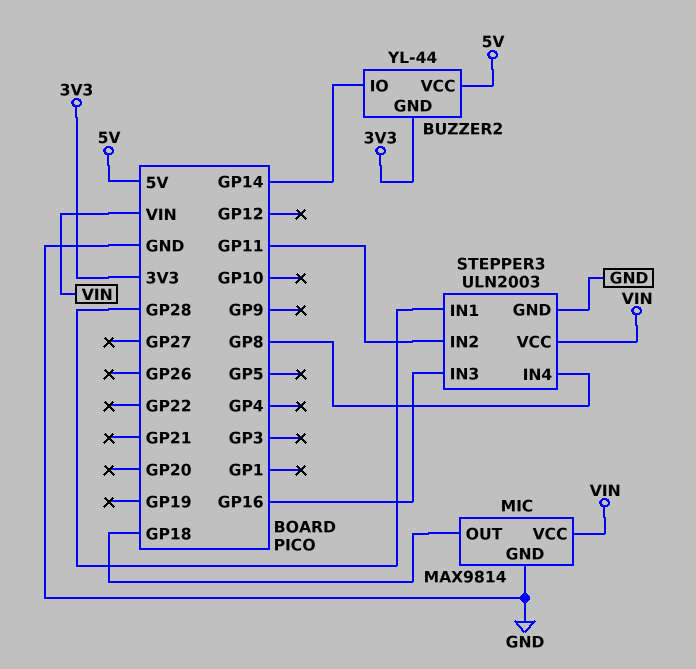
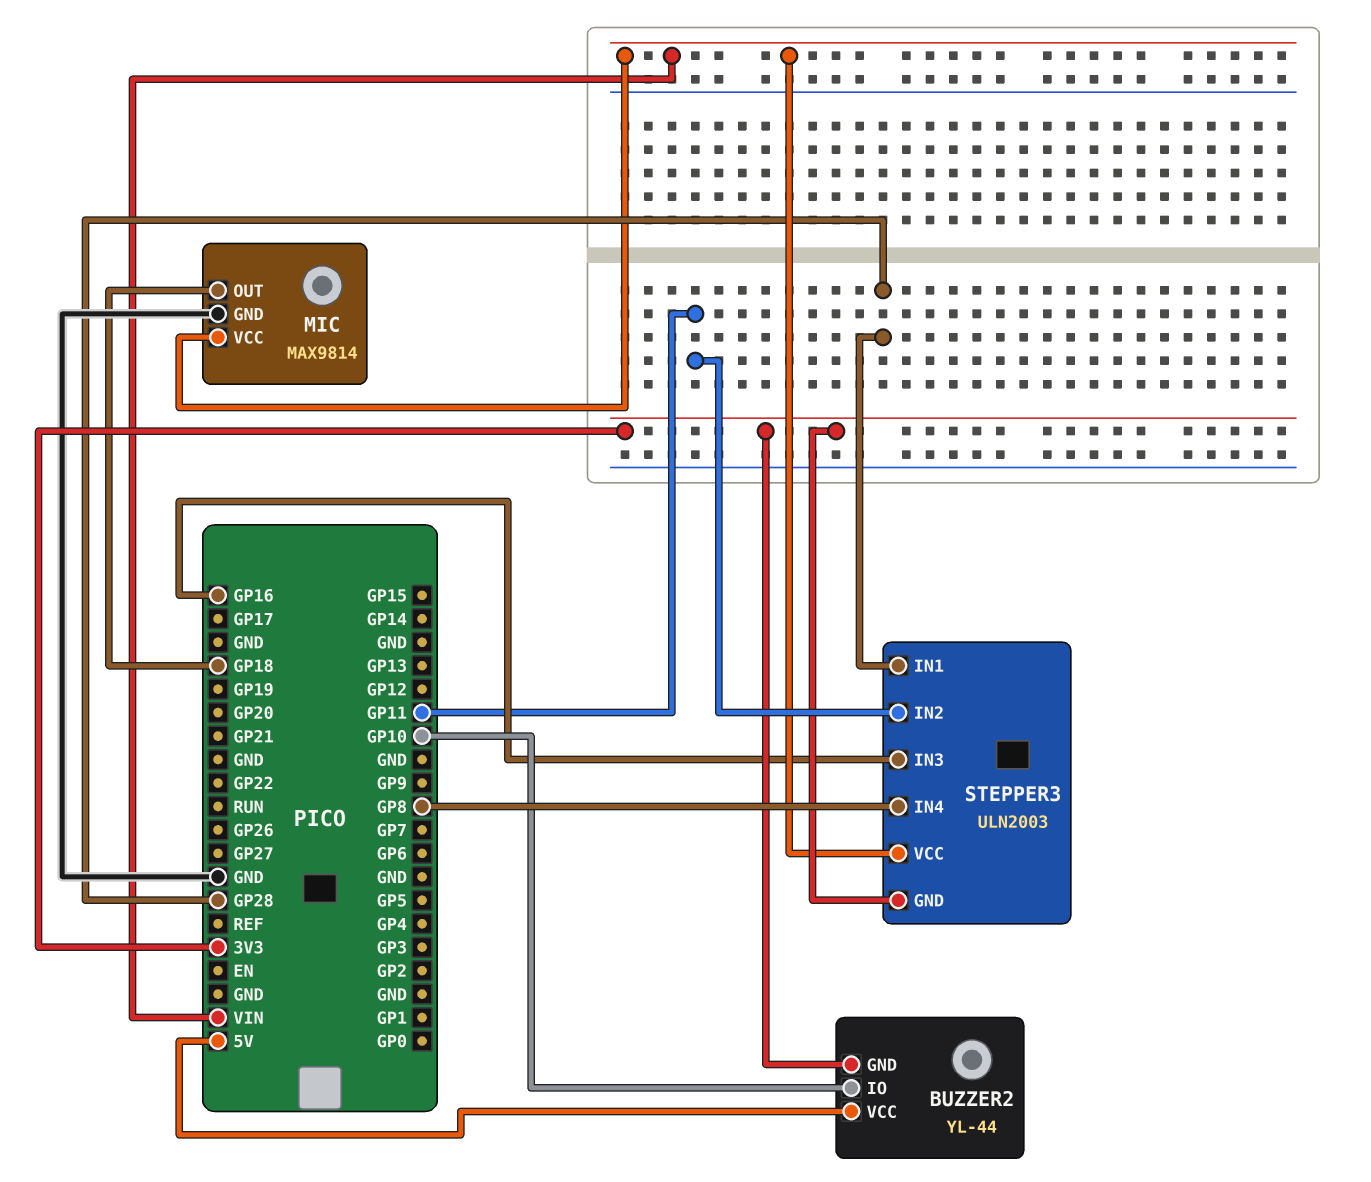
BUZZER2 pin IO: GP14 -> GP10
STEPPER3 pin GND: GND -> 3V3

